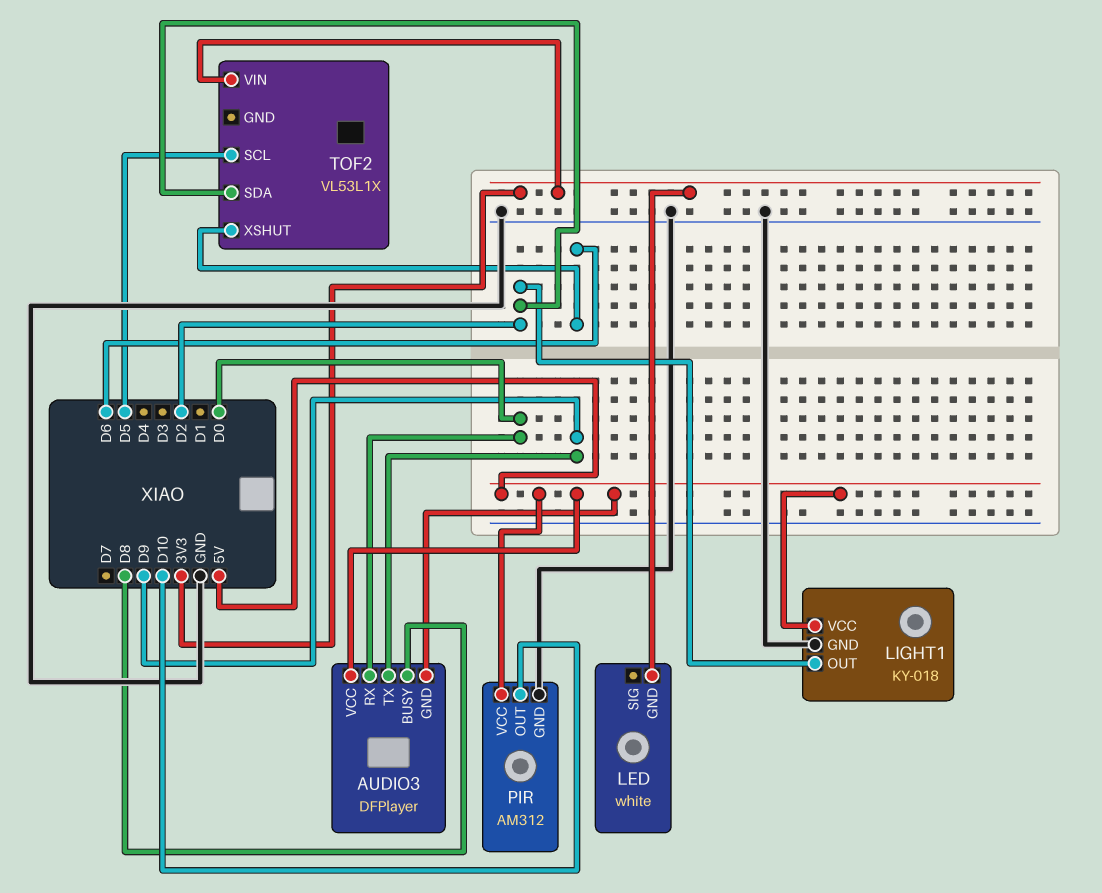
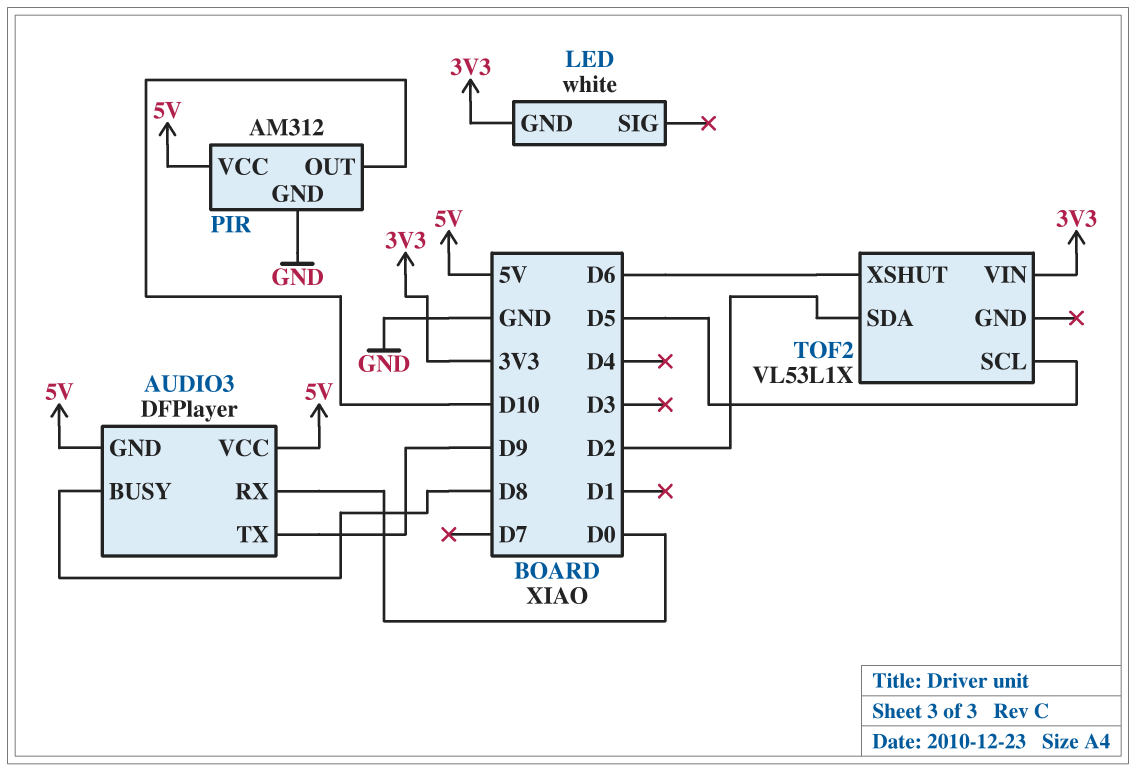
LIGHT1: KY-018 -> none
LIGHT1 pin GND: GND -> none
LIGHT1 pin OUT: D2 -> none
LIGHT1 pin VCC: 5V -> none

